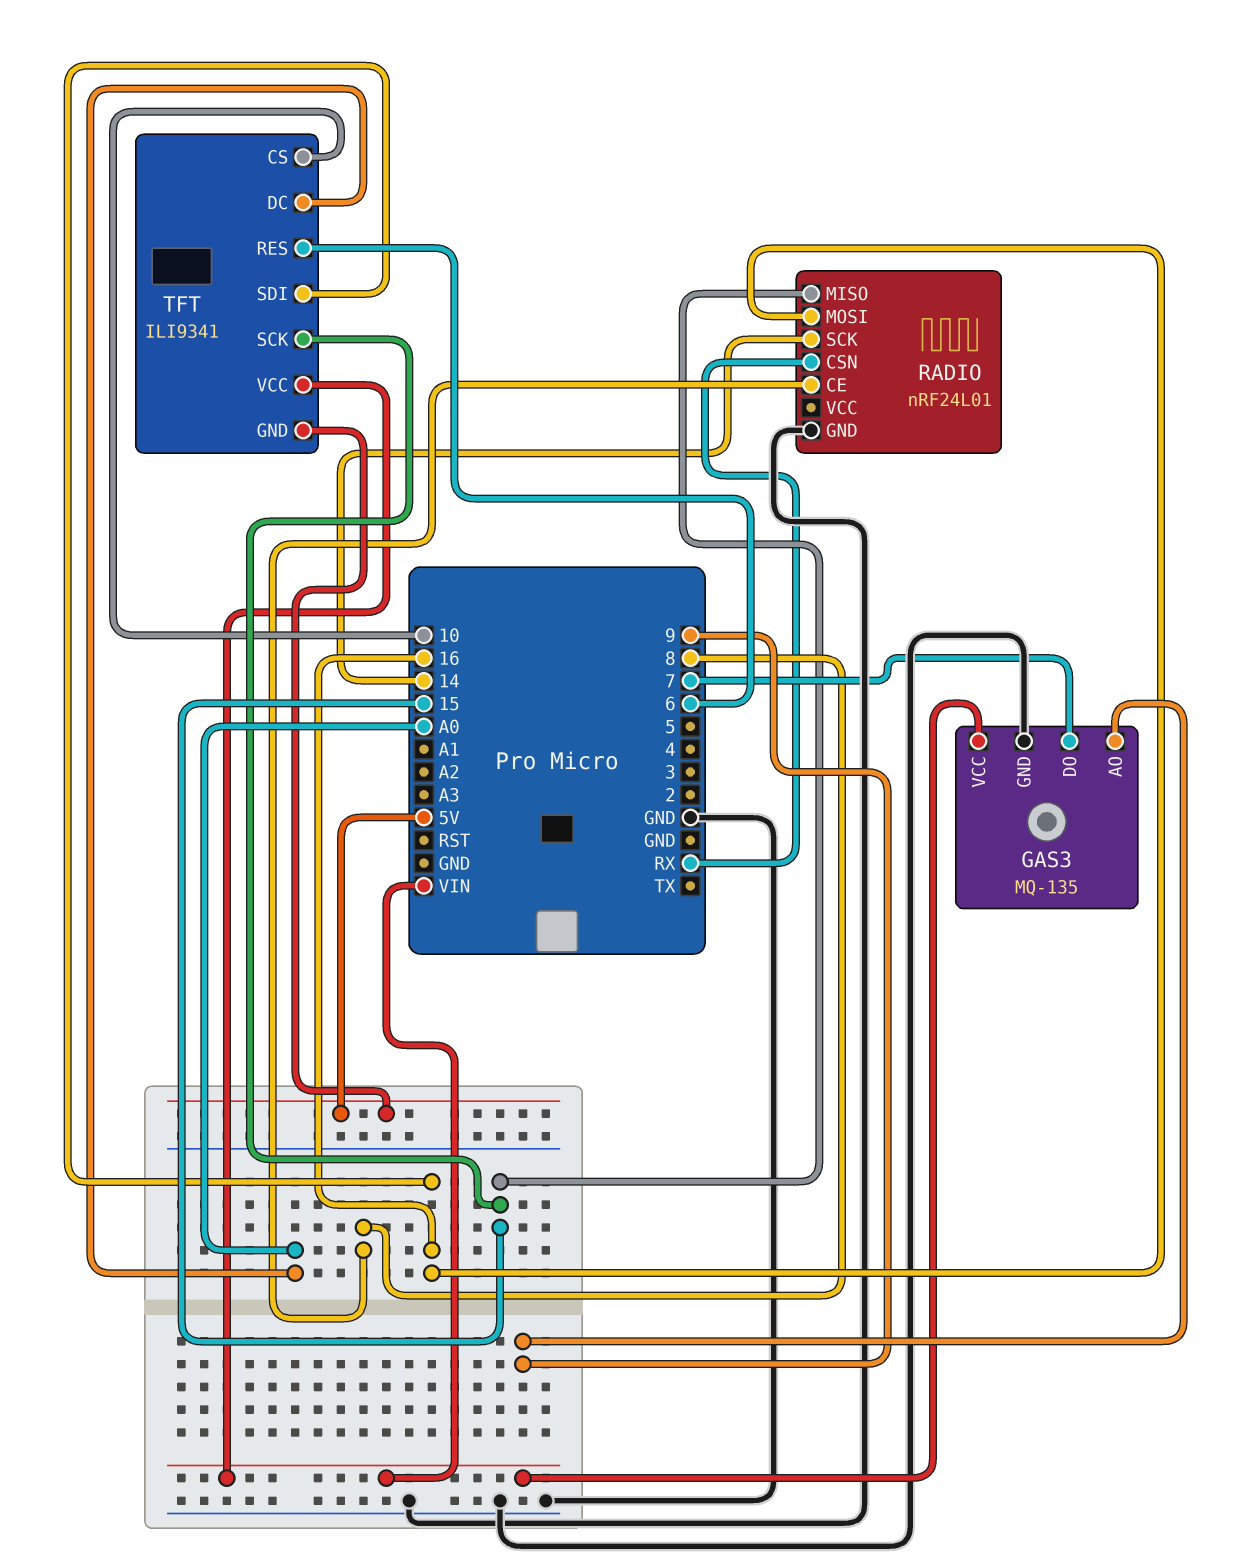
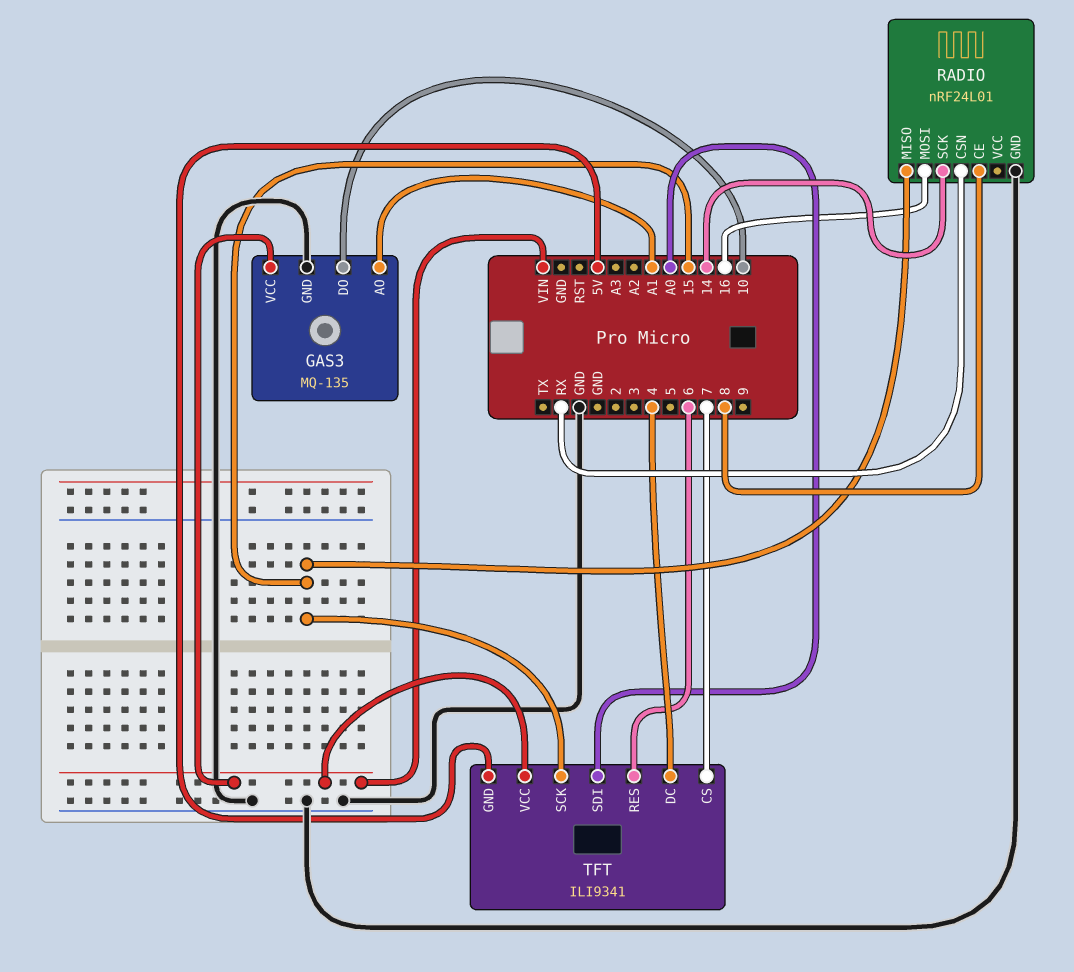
GAS3 pin AO: 9 -> A1
GAS3 pin DO: 7 -> 10
TFT pin CS: 10 -> 7
TFT pin DC: A0 -> 4
TFT pin SDI: 16 -> A0

